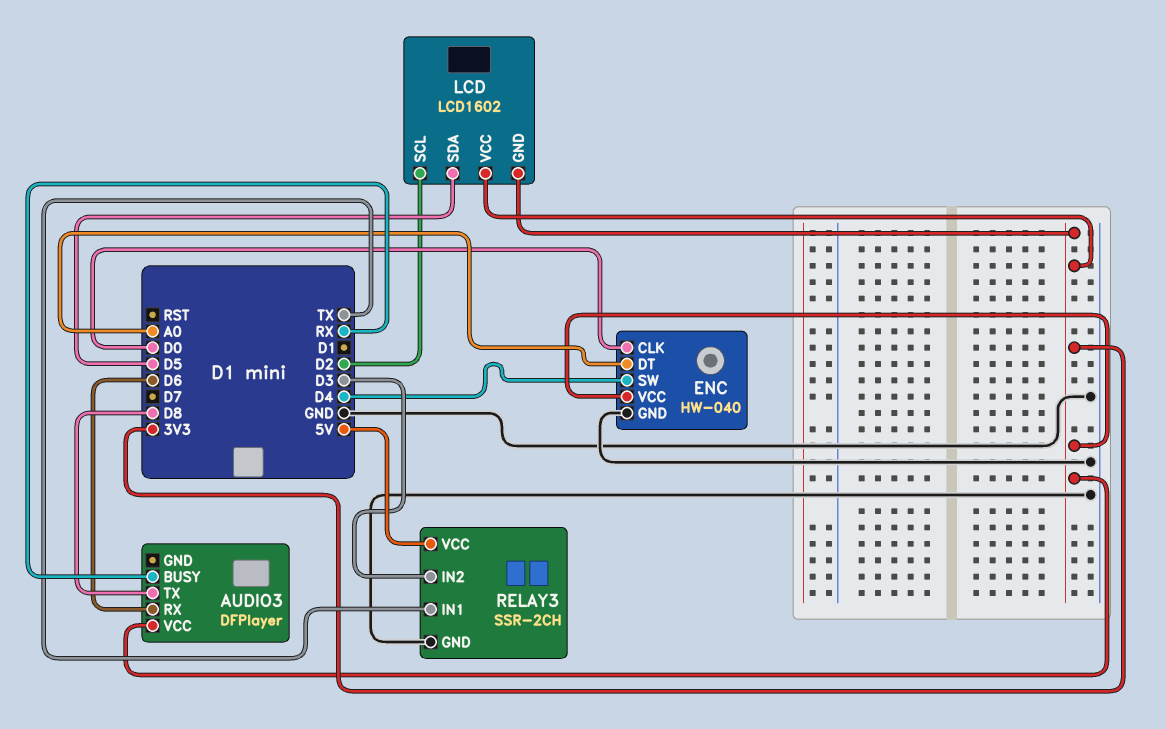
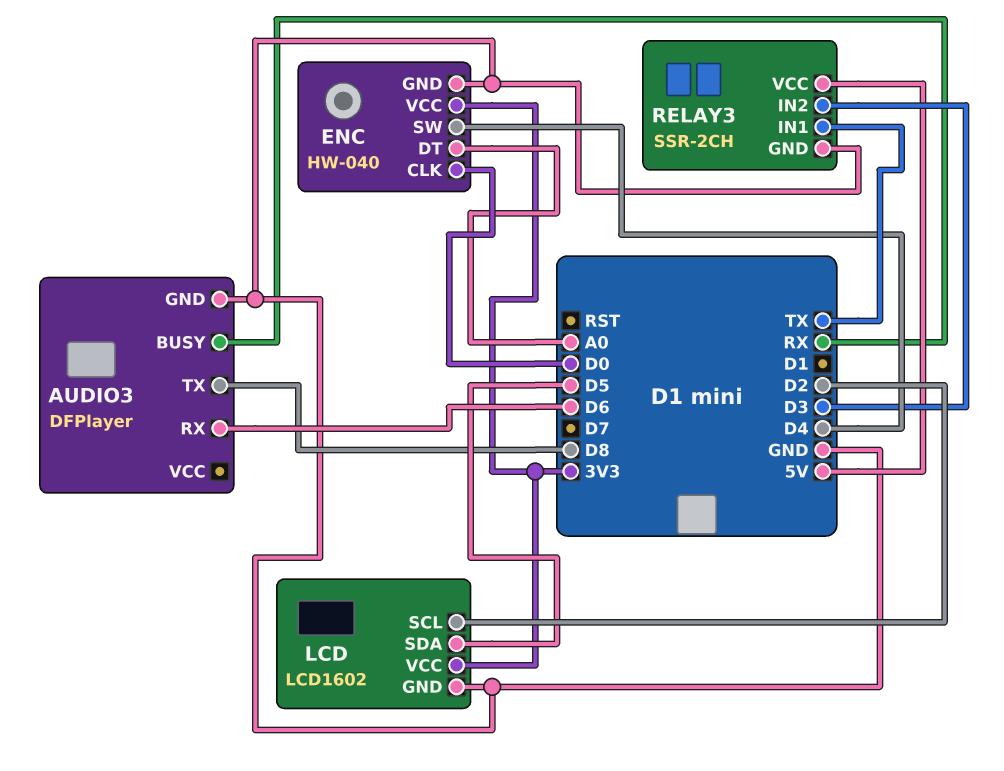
AUDIO3 pin GND: none -> GND
AUDIO3 pin VCC: 3V3 -> none
LCD pin GND: 3V3 -> GND

